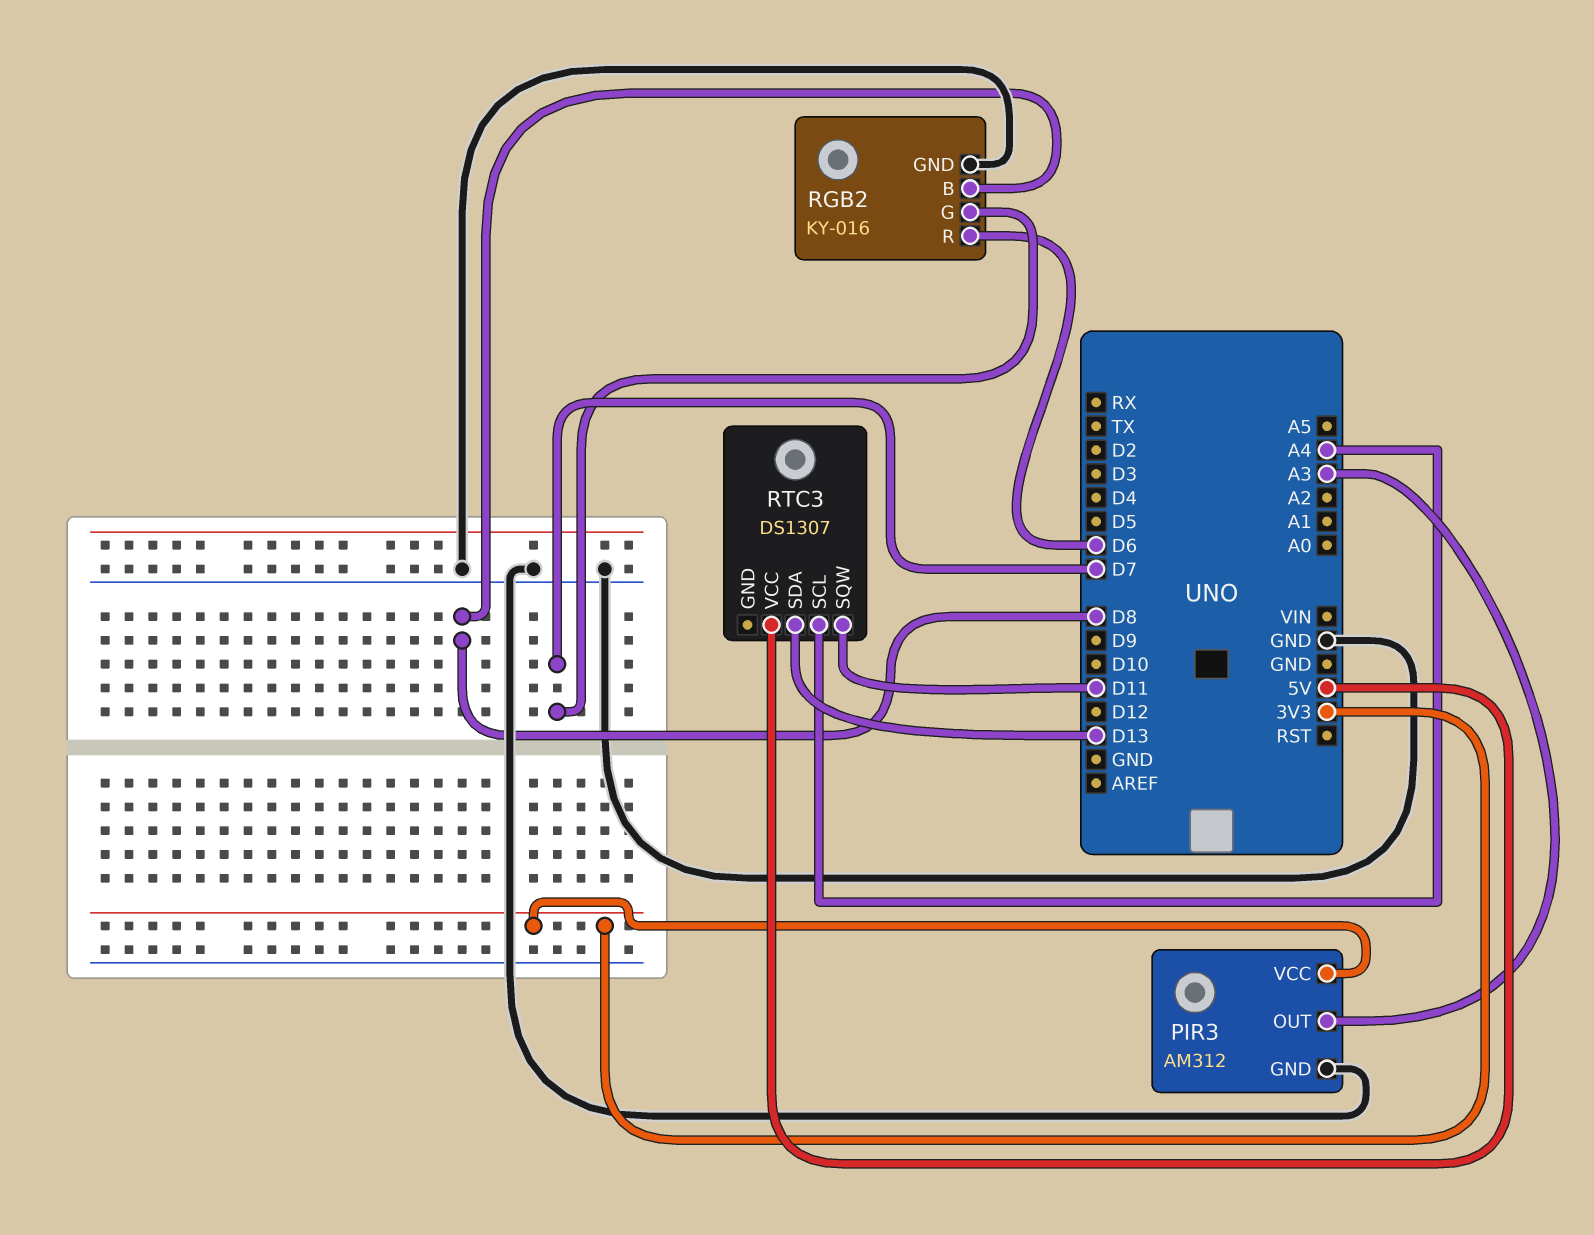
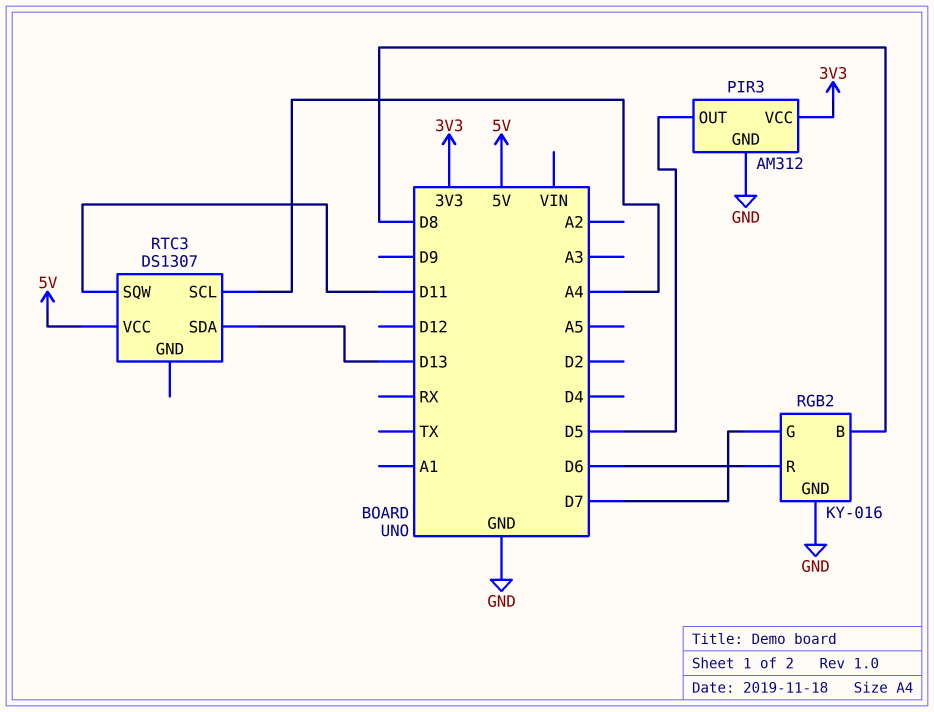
PIR3 pin OUT: A3 -> D5

